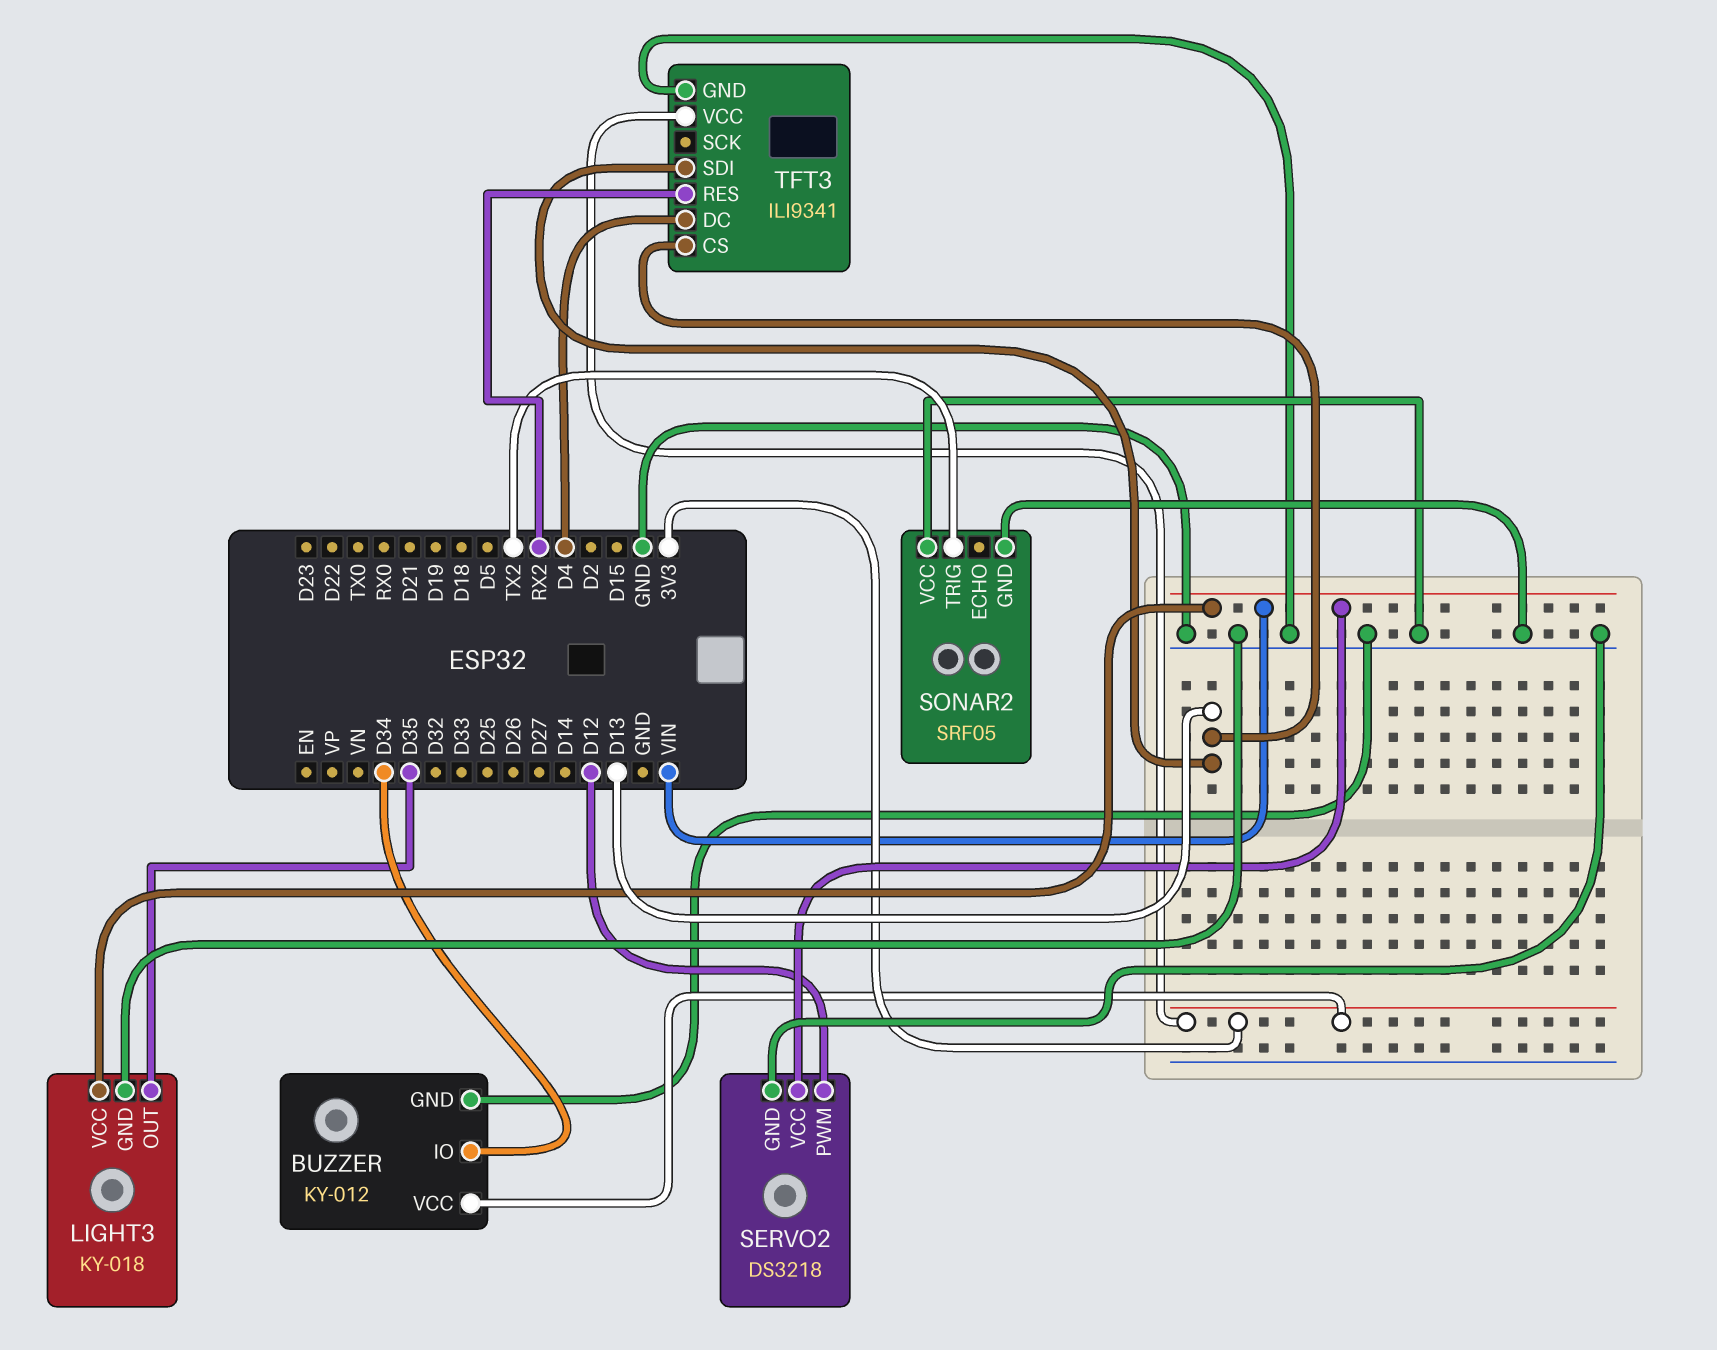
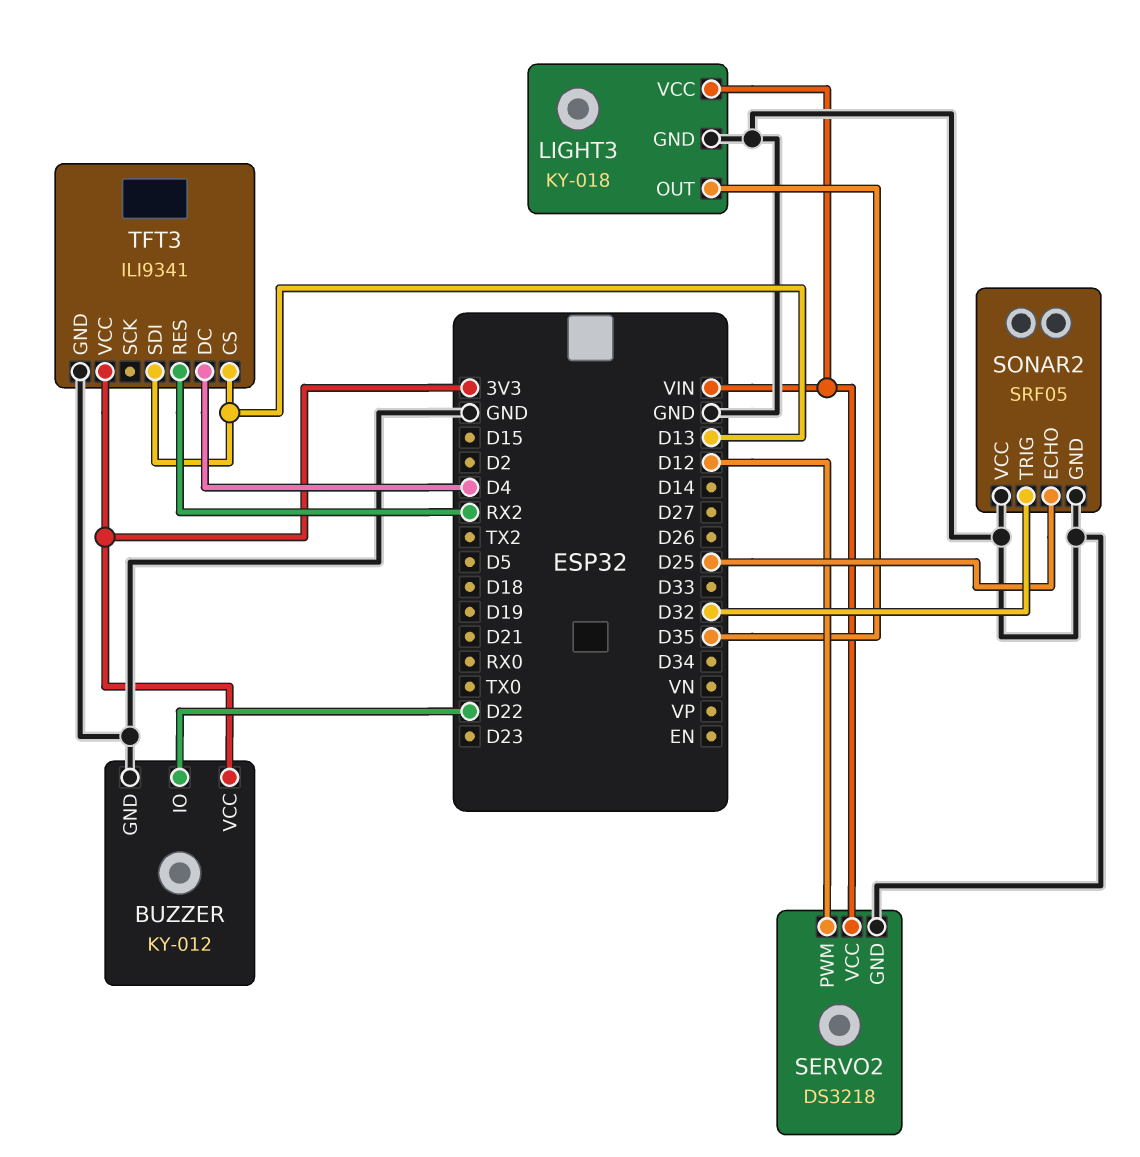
BUZZER pin IO: D34 -> D22
SONAR2 pin ECHO: none -> D25
SONAR2 pin TRIG: TX2 -> D32

